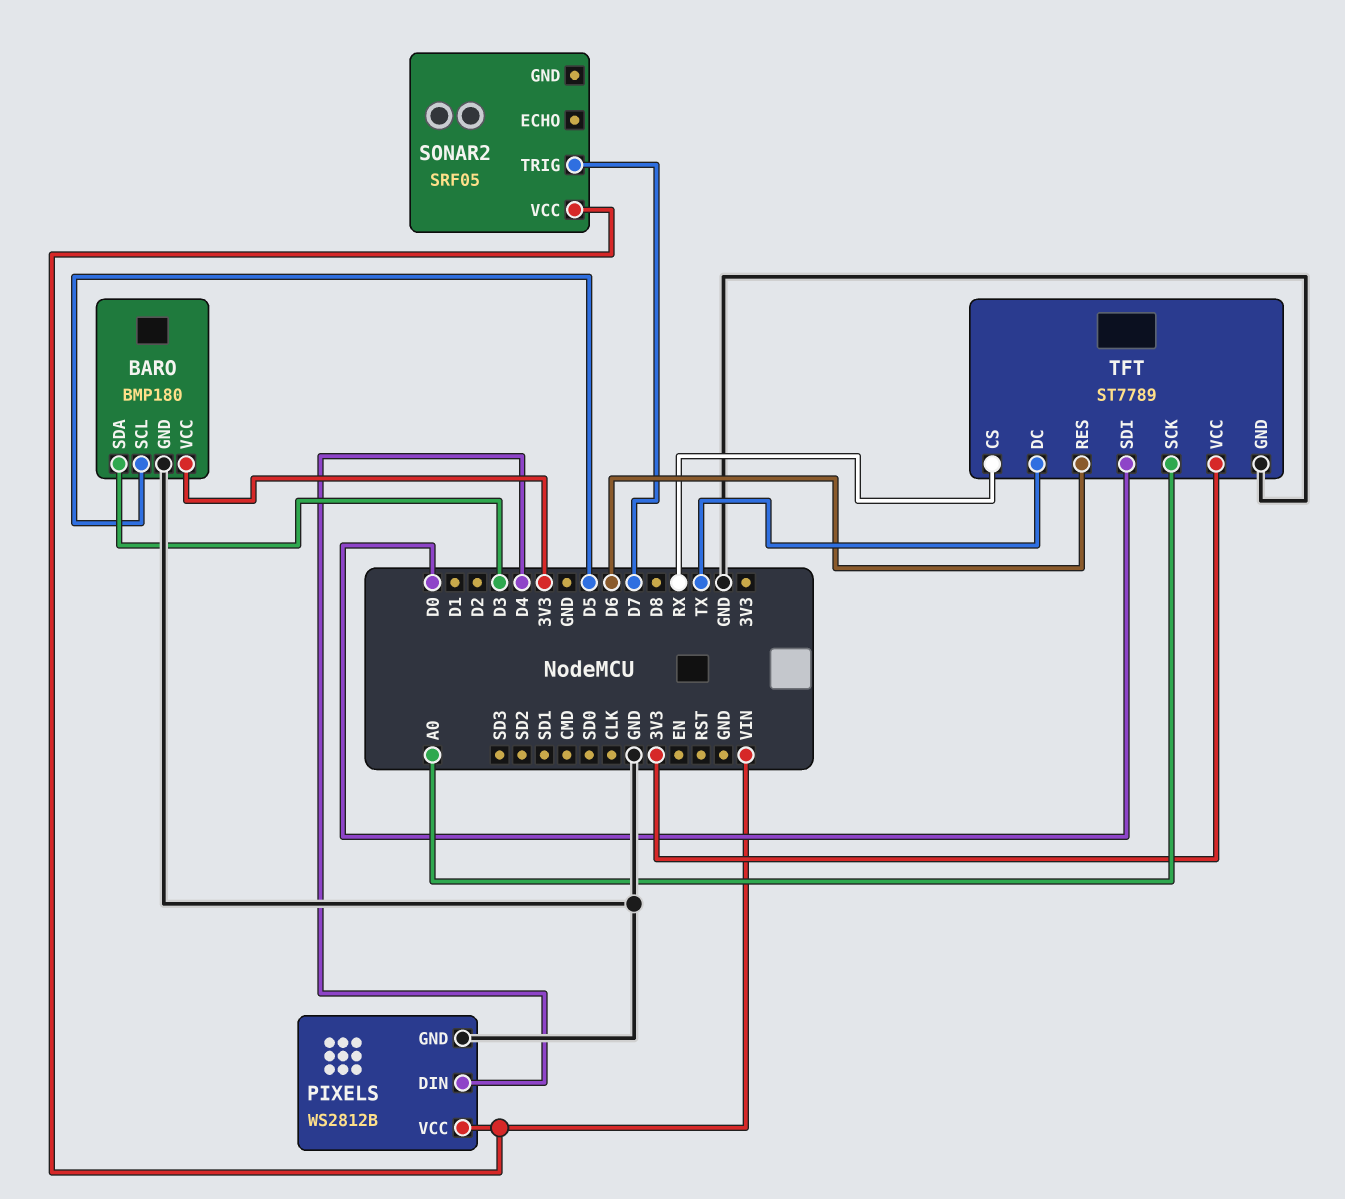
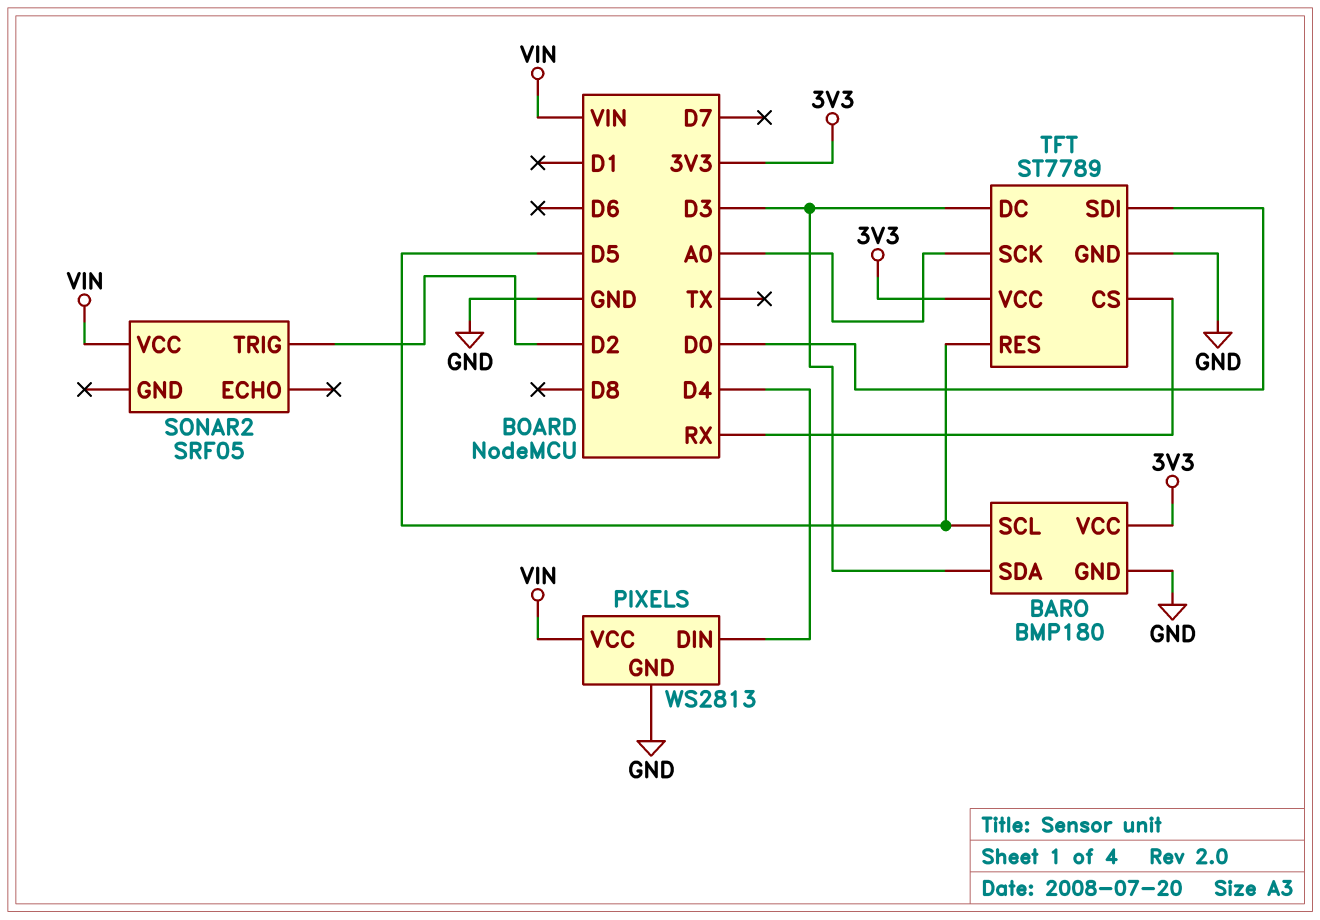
PIXELS: WS2812B -> WS2813
SONAR2 pin TRIG: D7 -> D2
TFT pin DC: TX -> D3
TFT pin RES: D6 -> D5

